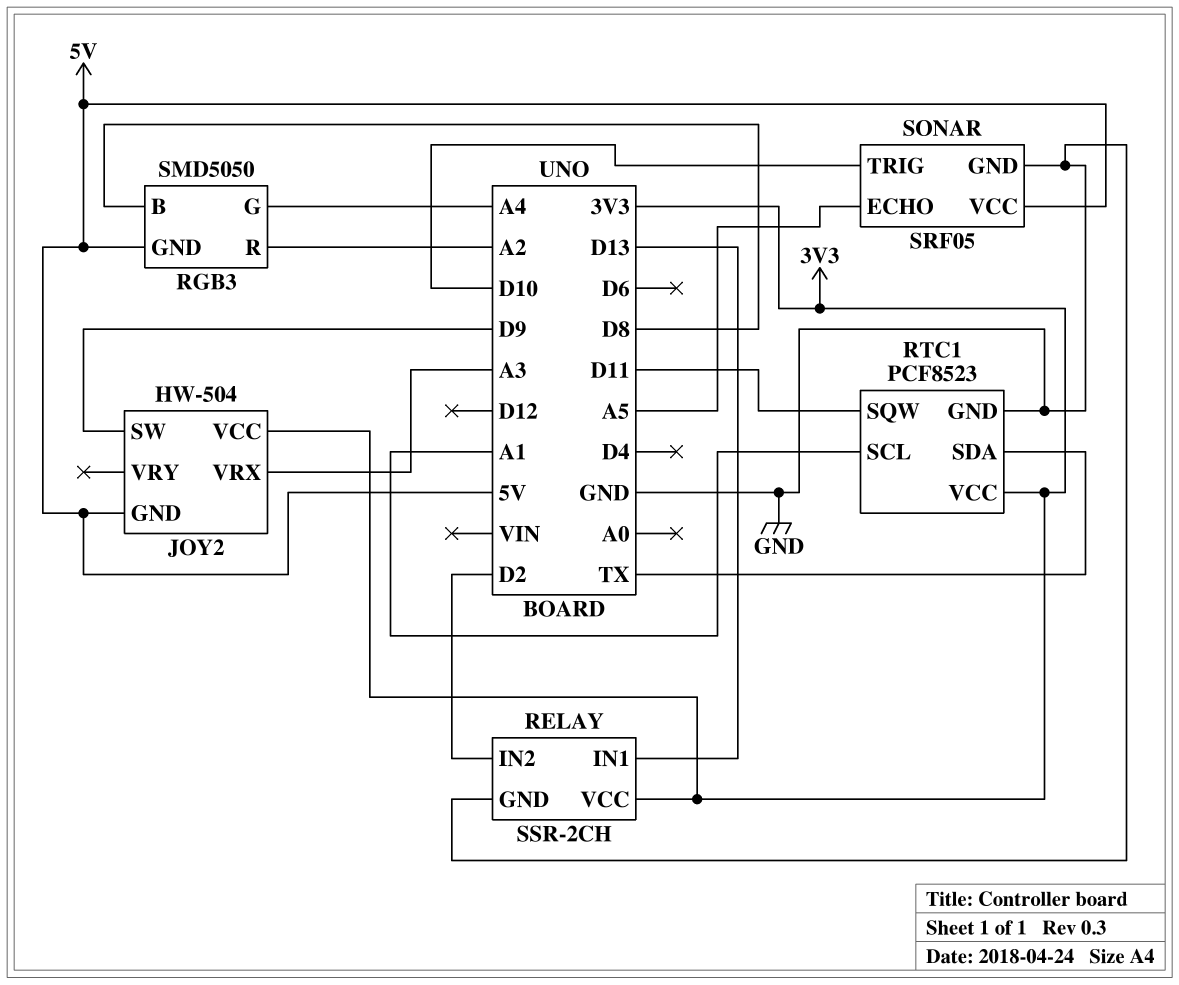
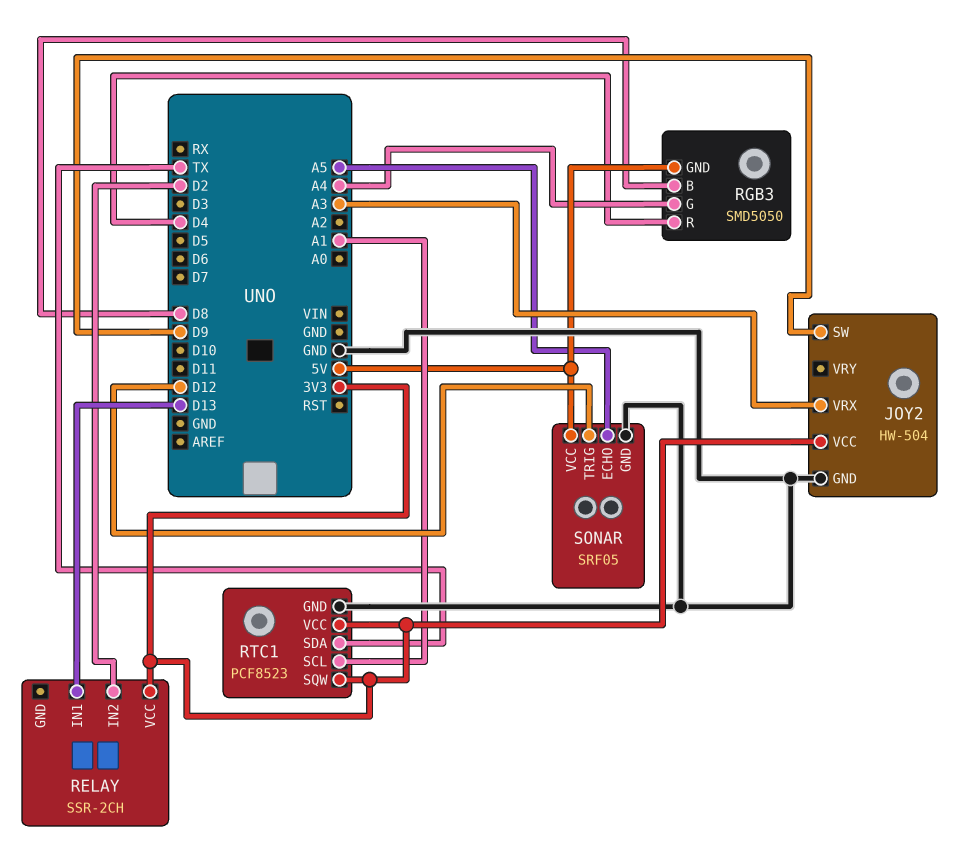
JOY2 pin GND: 5V -> GND
RELAY pin GND: GND -> none
RGB3 pin R: A2 -> D4
RTC1 pin SQW: D11 -> 3V3
SONAR pin TRIG: D10 -> D12

